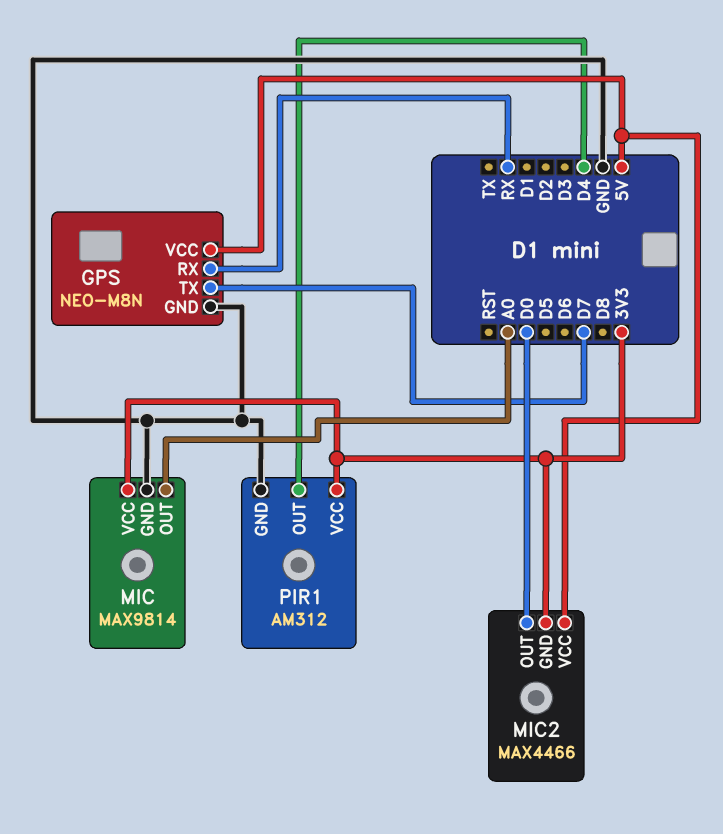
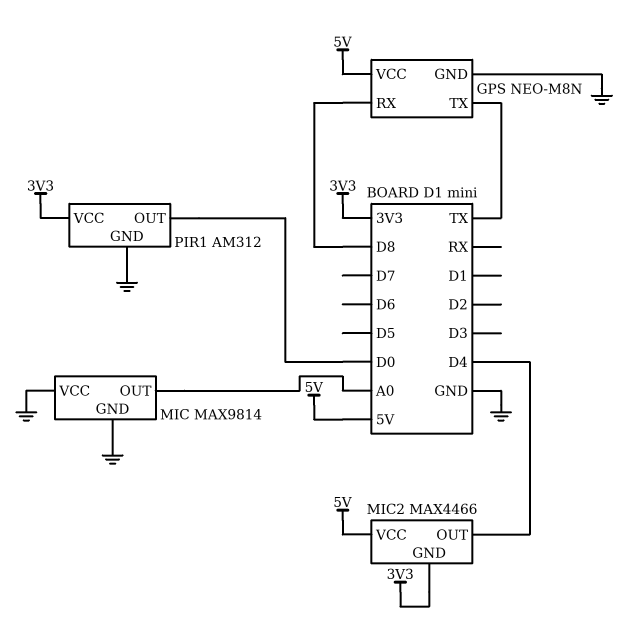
GPS pin RX: RX -> D8
GPS pin TX: D7 -> TX
MIC pin VCC: 3V3 -> GND
MIC2 pin OUT: D0 -> D4
PIR1 pin OUT: D4 -> D0

